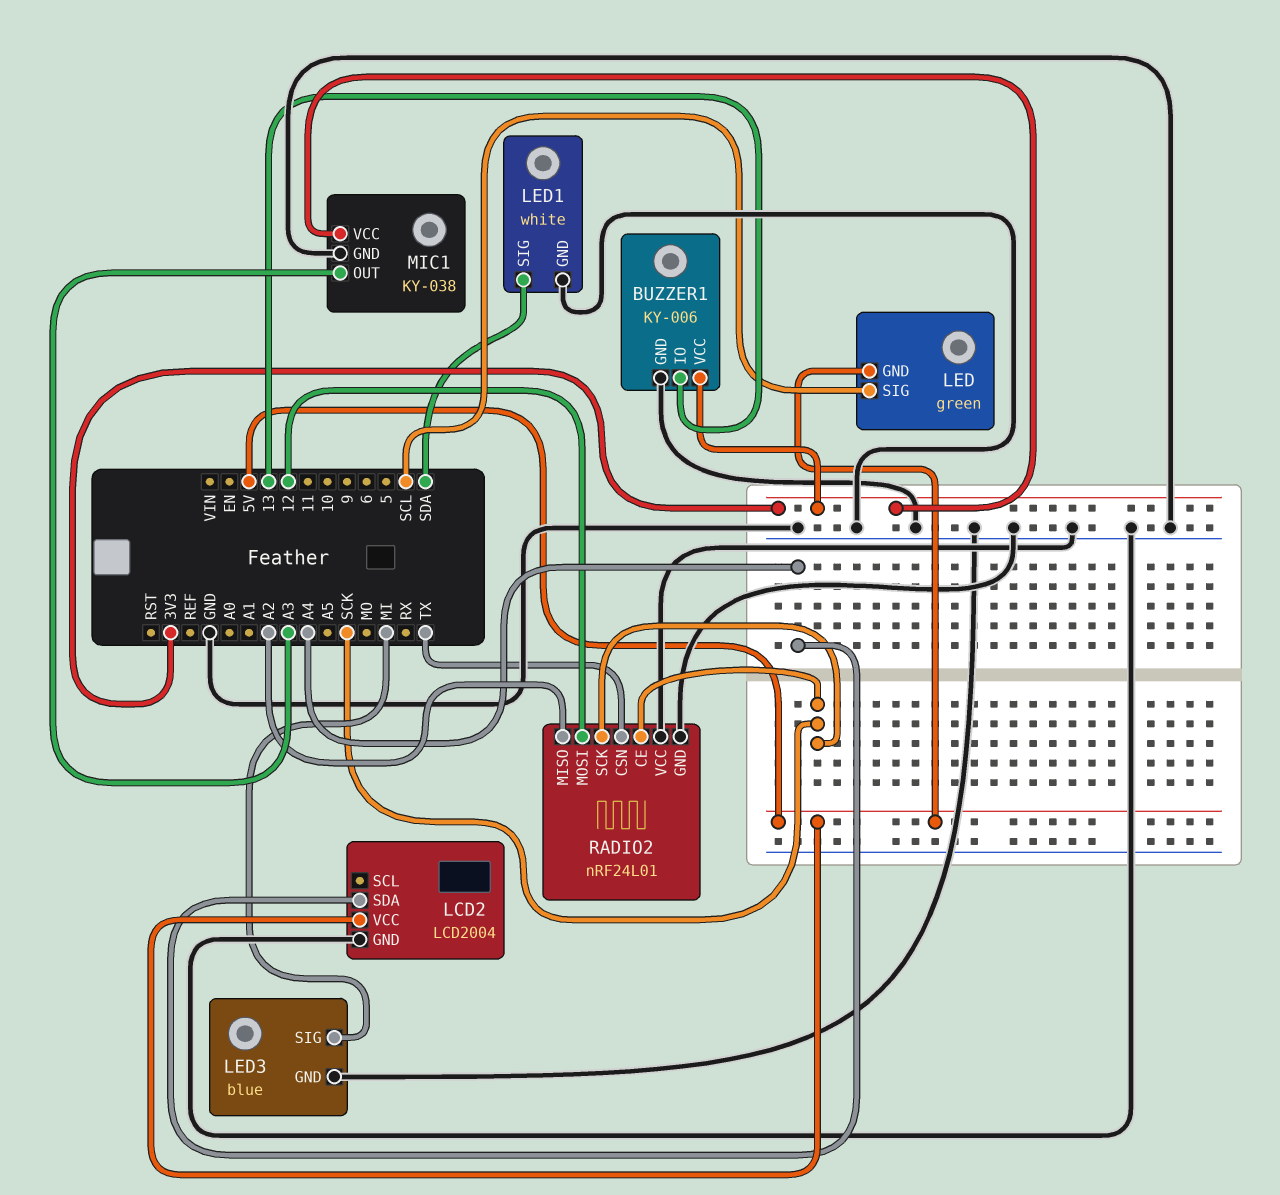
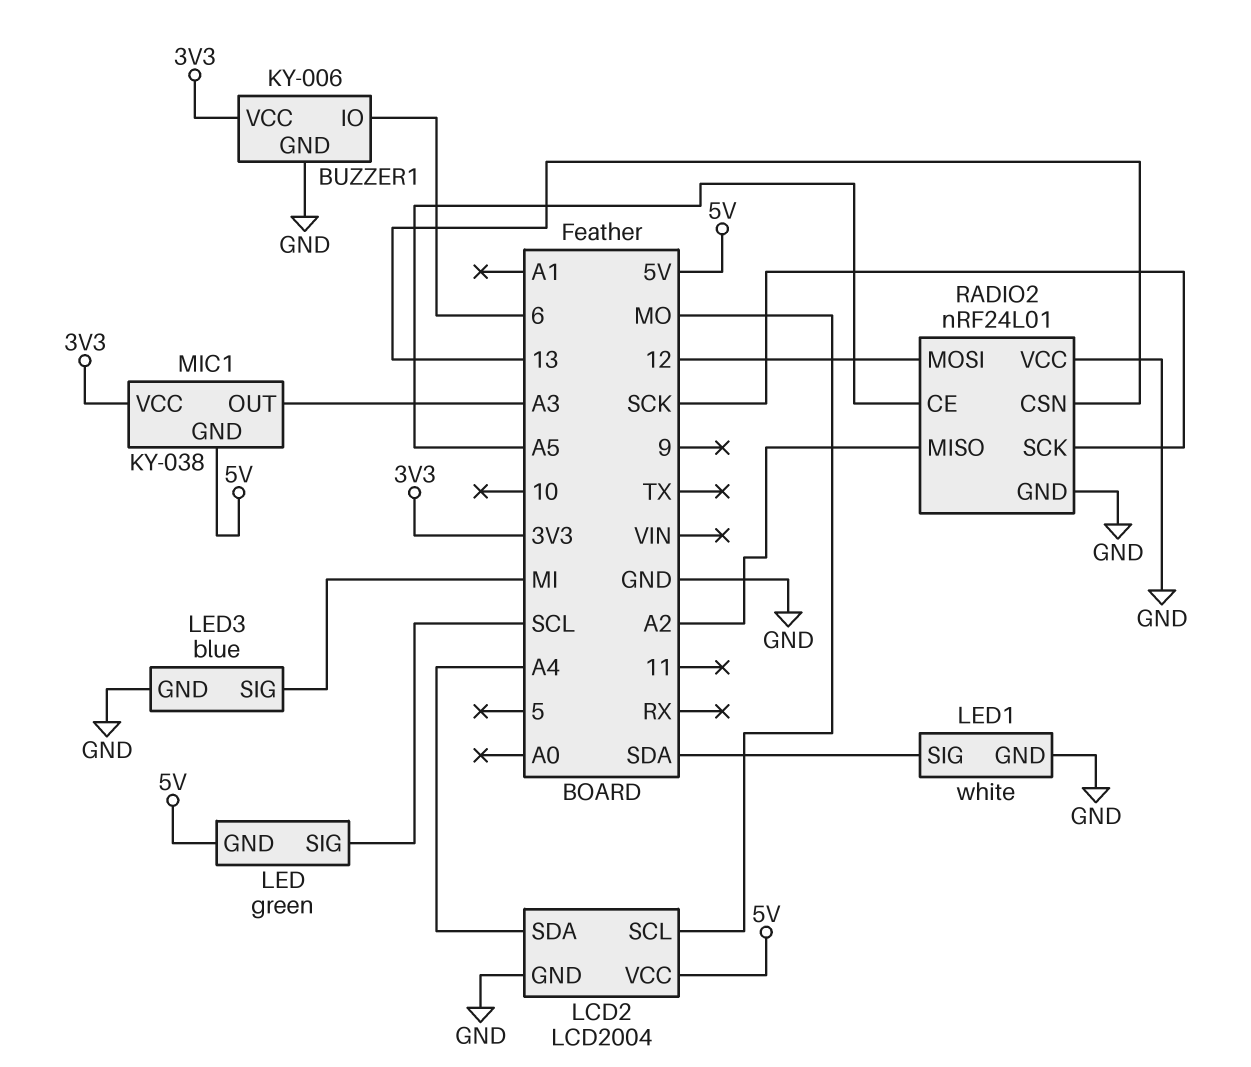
BUZZER1 pin IO: 13 -> 6
LCD2 pin SCL: none -> MO
MIC1 pin GND: GND -> 5V
RADIO2 pin CE: SCK -> A5
RADIO2 pin CSN: TX -> 13

